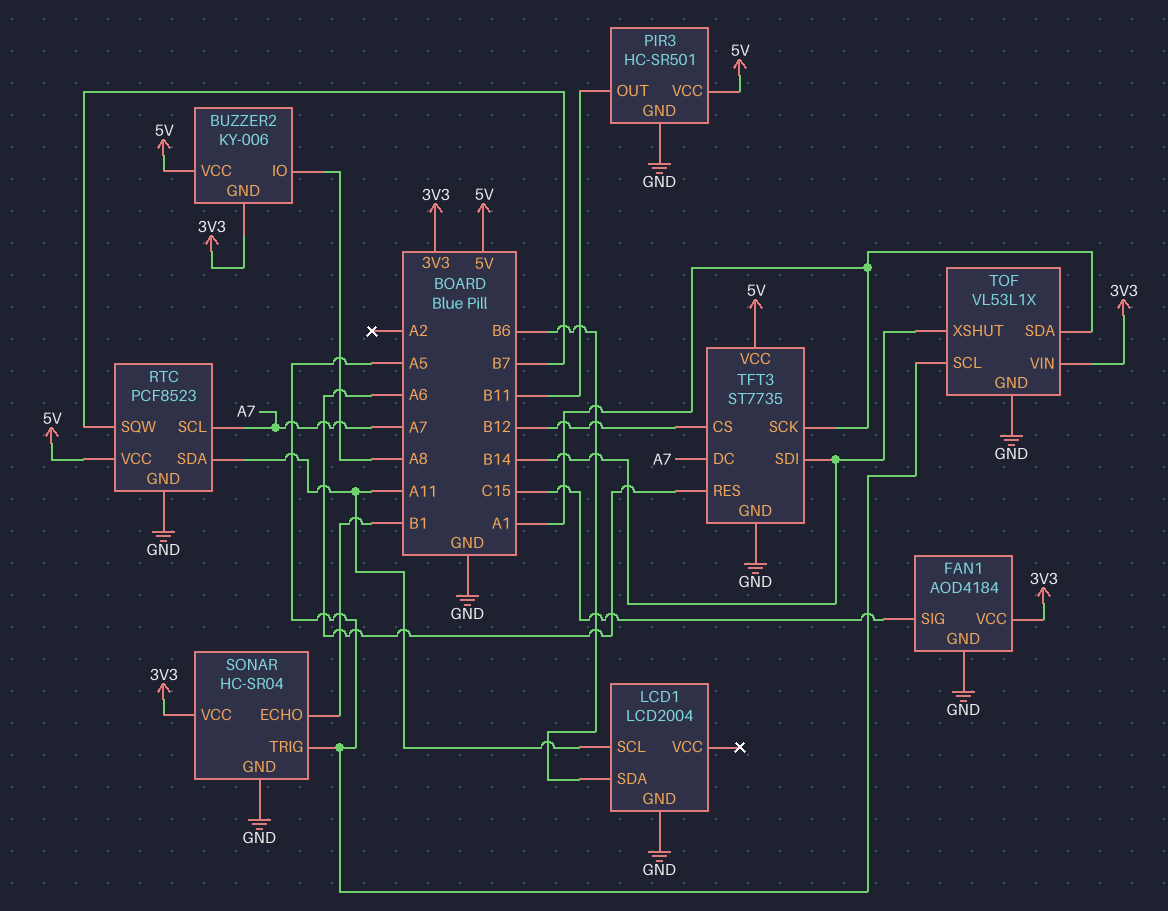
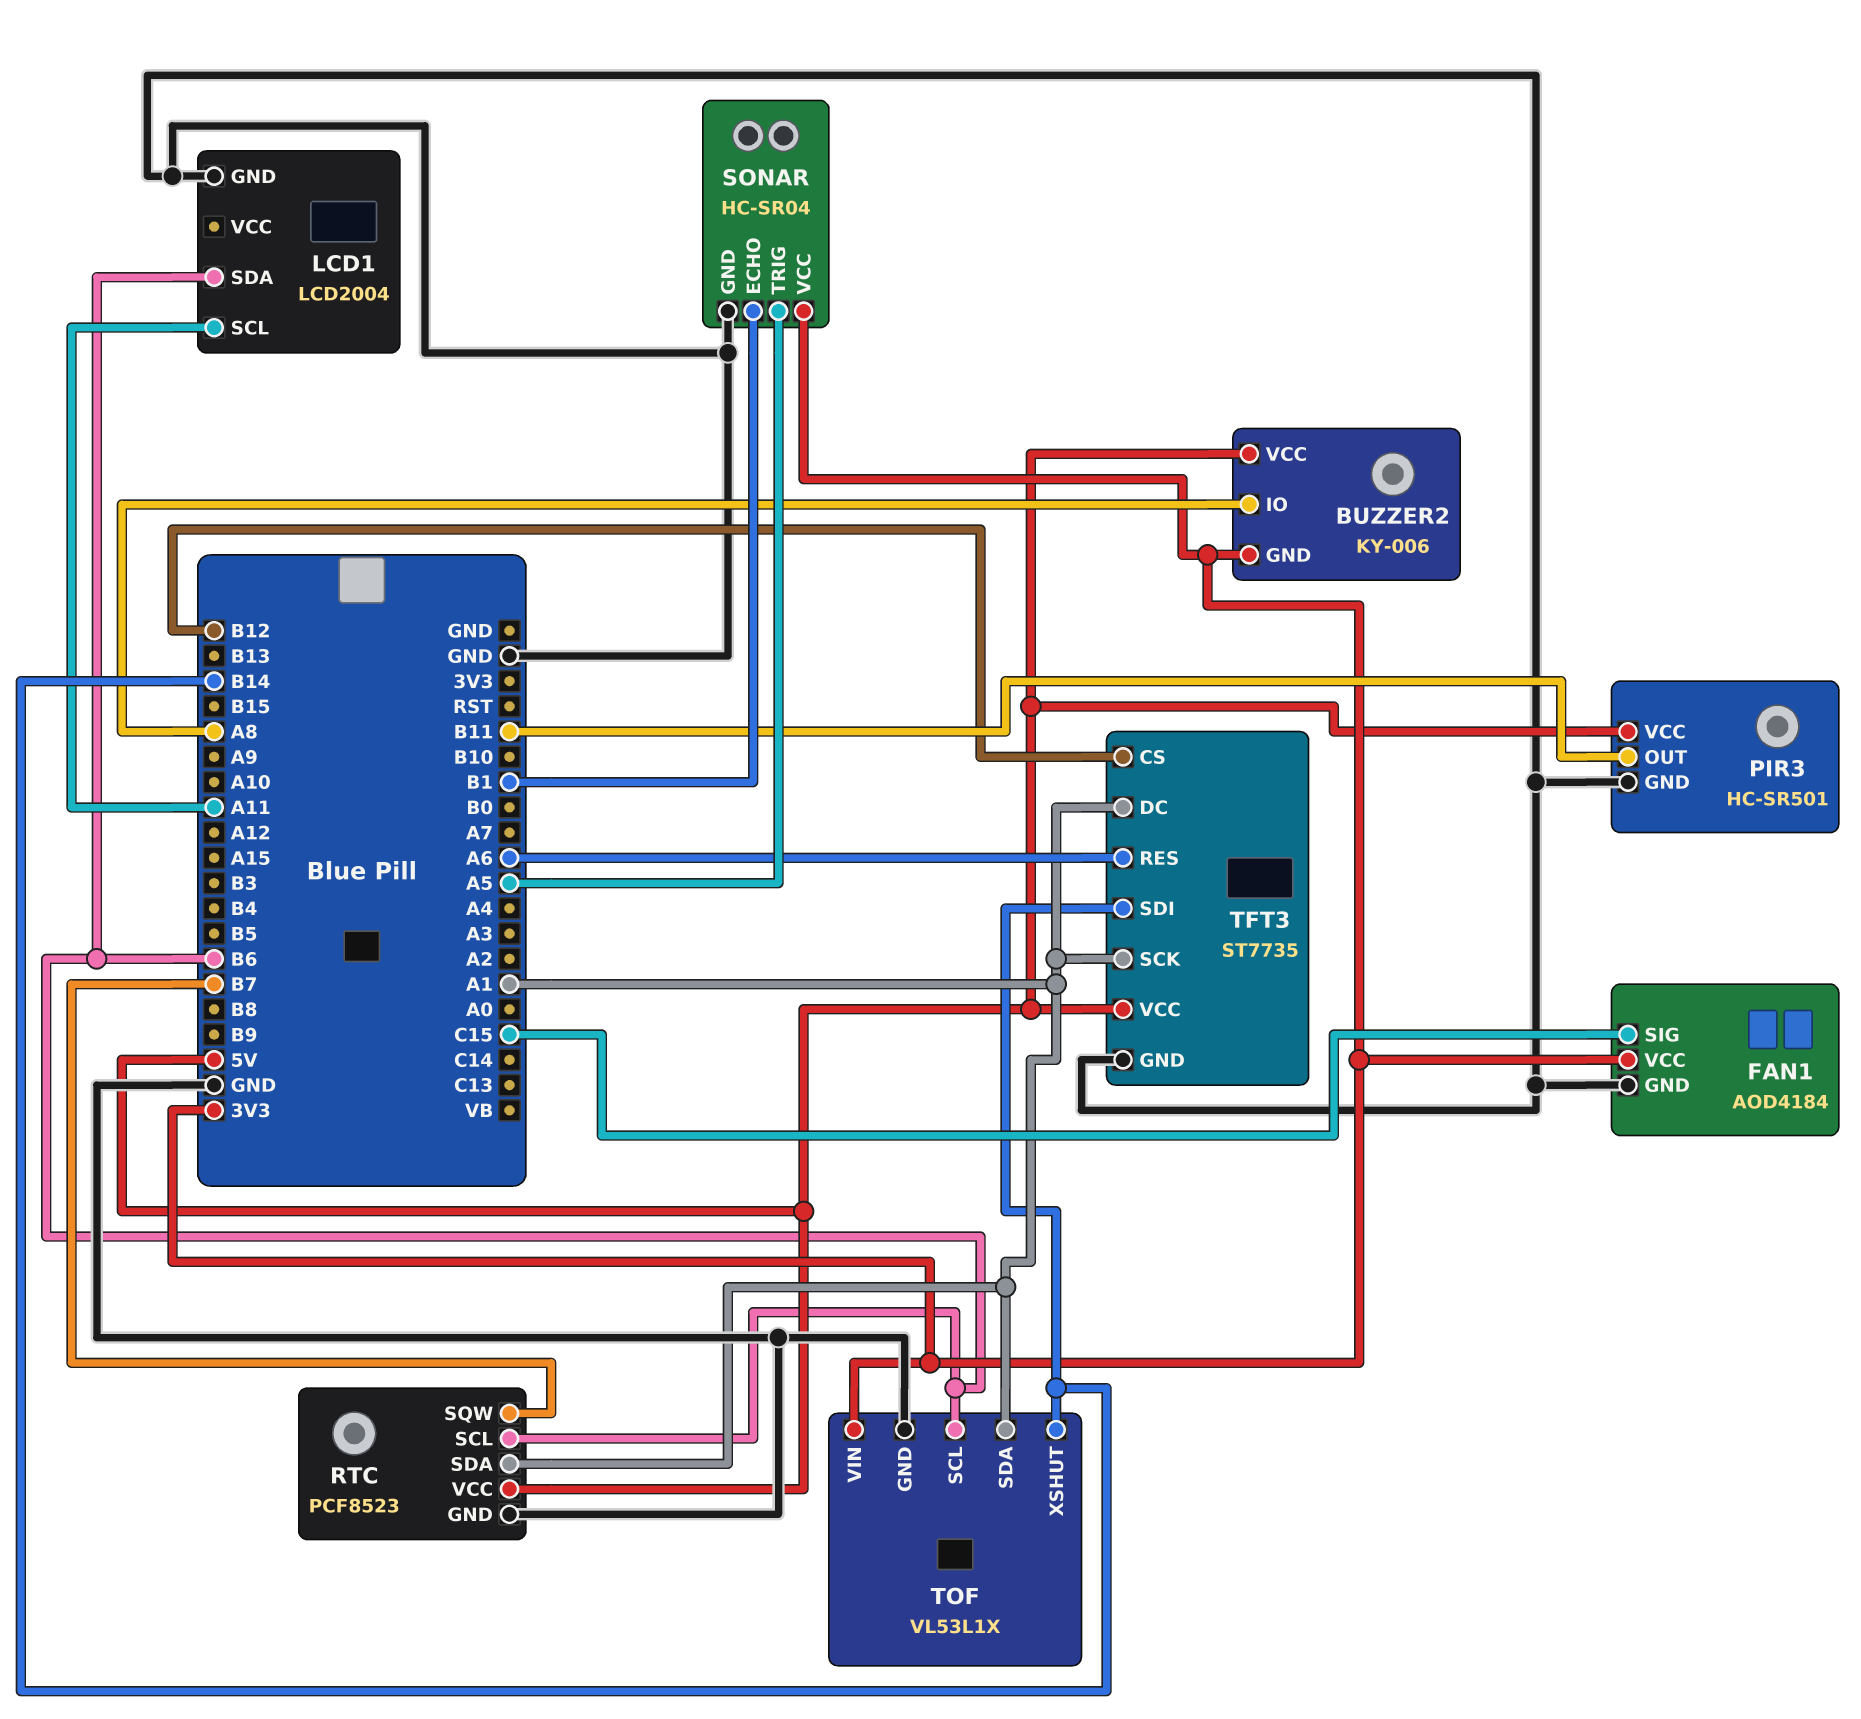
RTC pin SCL: A7 -> B6
RTC pin SDA: A11 -> A1
TFT3 pin DC: A7 -> A1
TOF pin SCL: A5 -> B6

